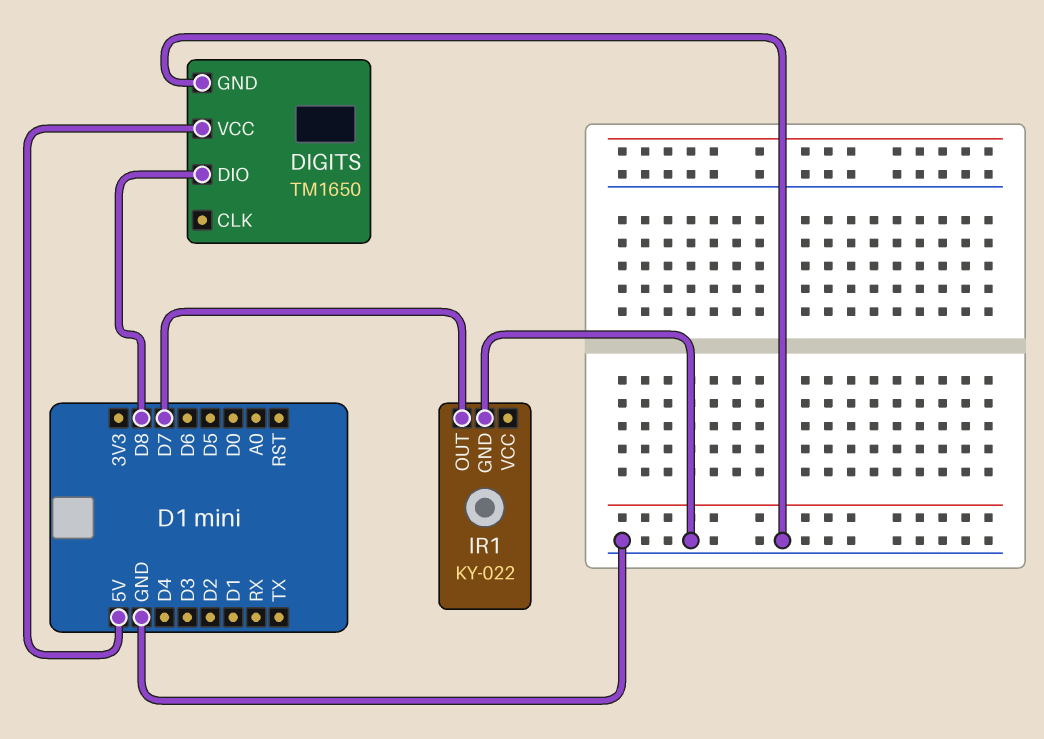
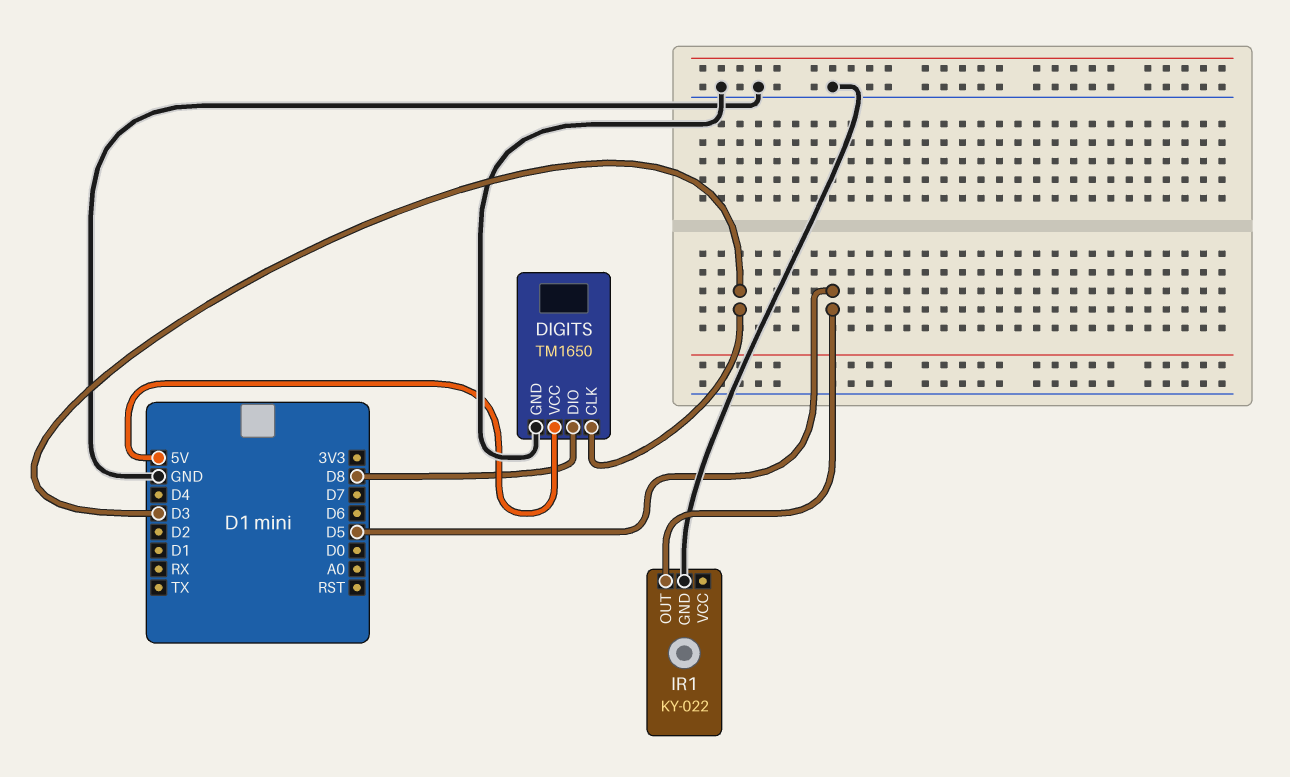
DIGITS pin CLK: none -> D3
IR1 pin OUT: D7 -> D5

